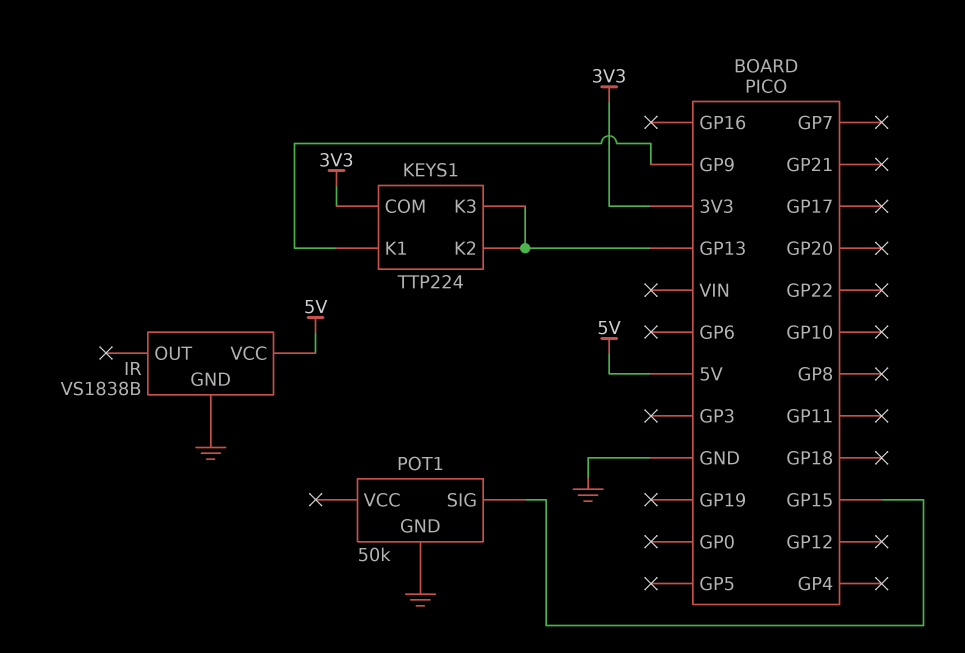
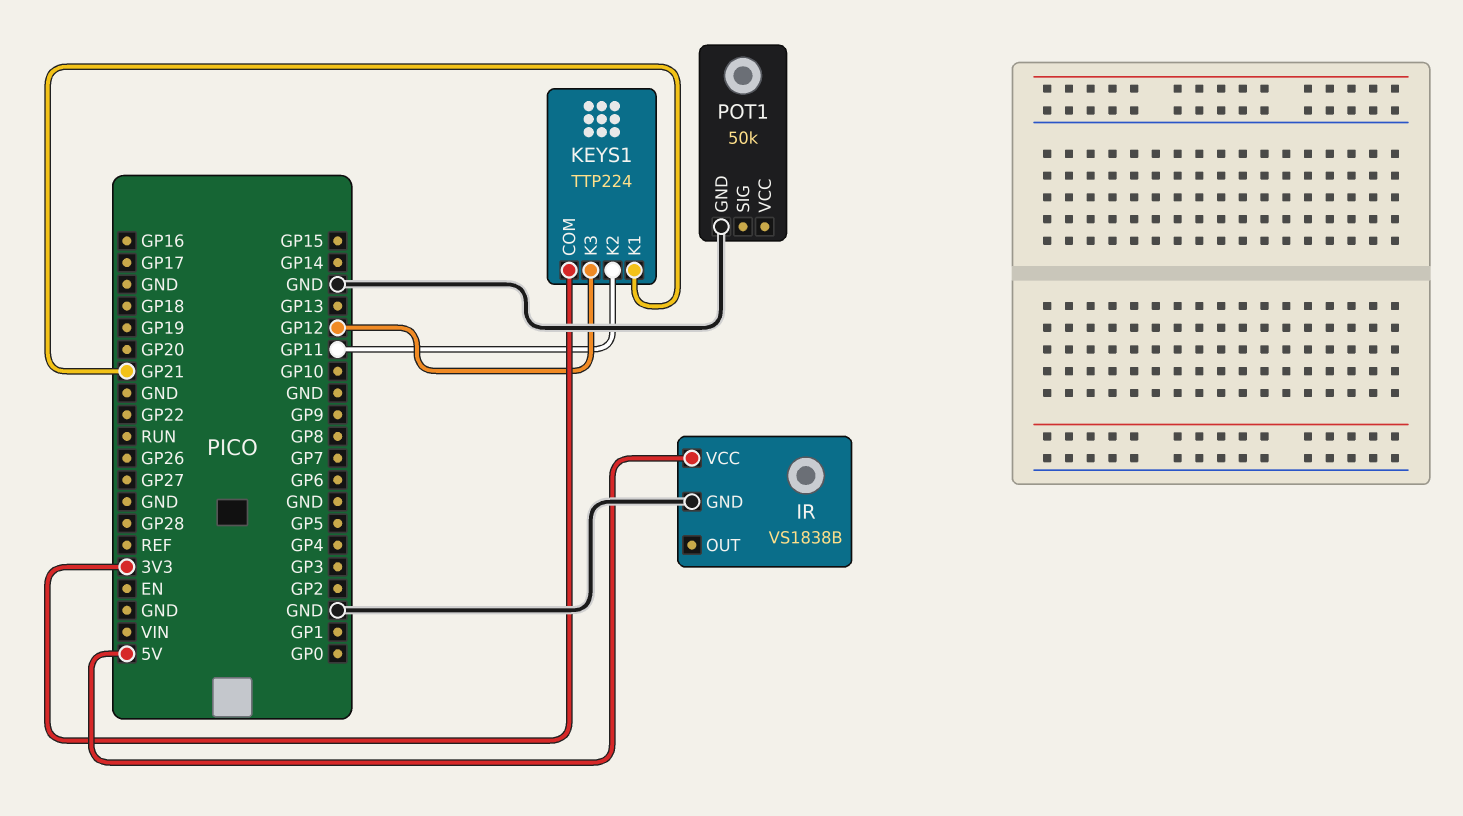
KEYS1 pin K1: GP9 -> GP21
KEYS1 pin K2: GP13 -> GP11
KEYS1 pin K3: GP13 -> GP12
POT1 pin SIG: GP15 -> none

